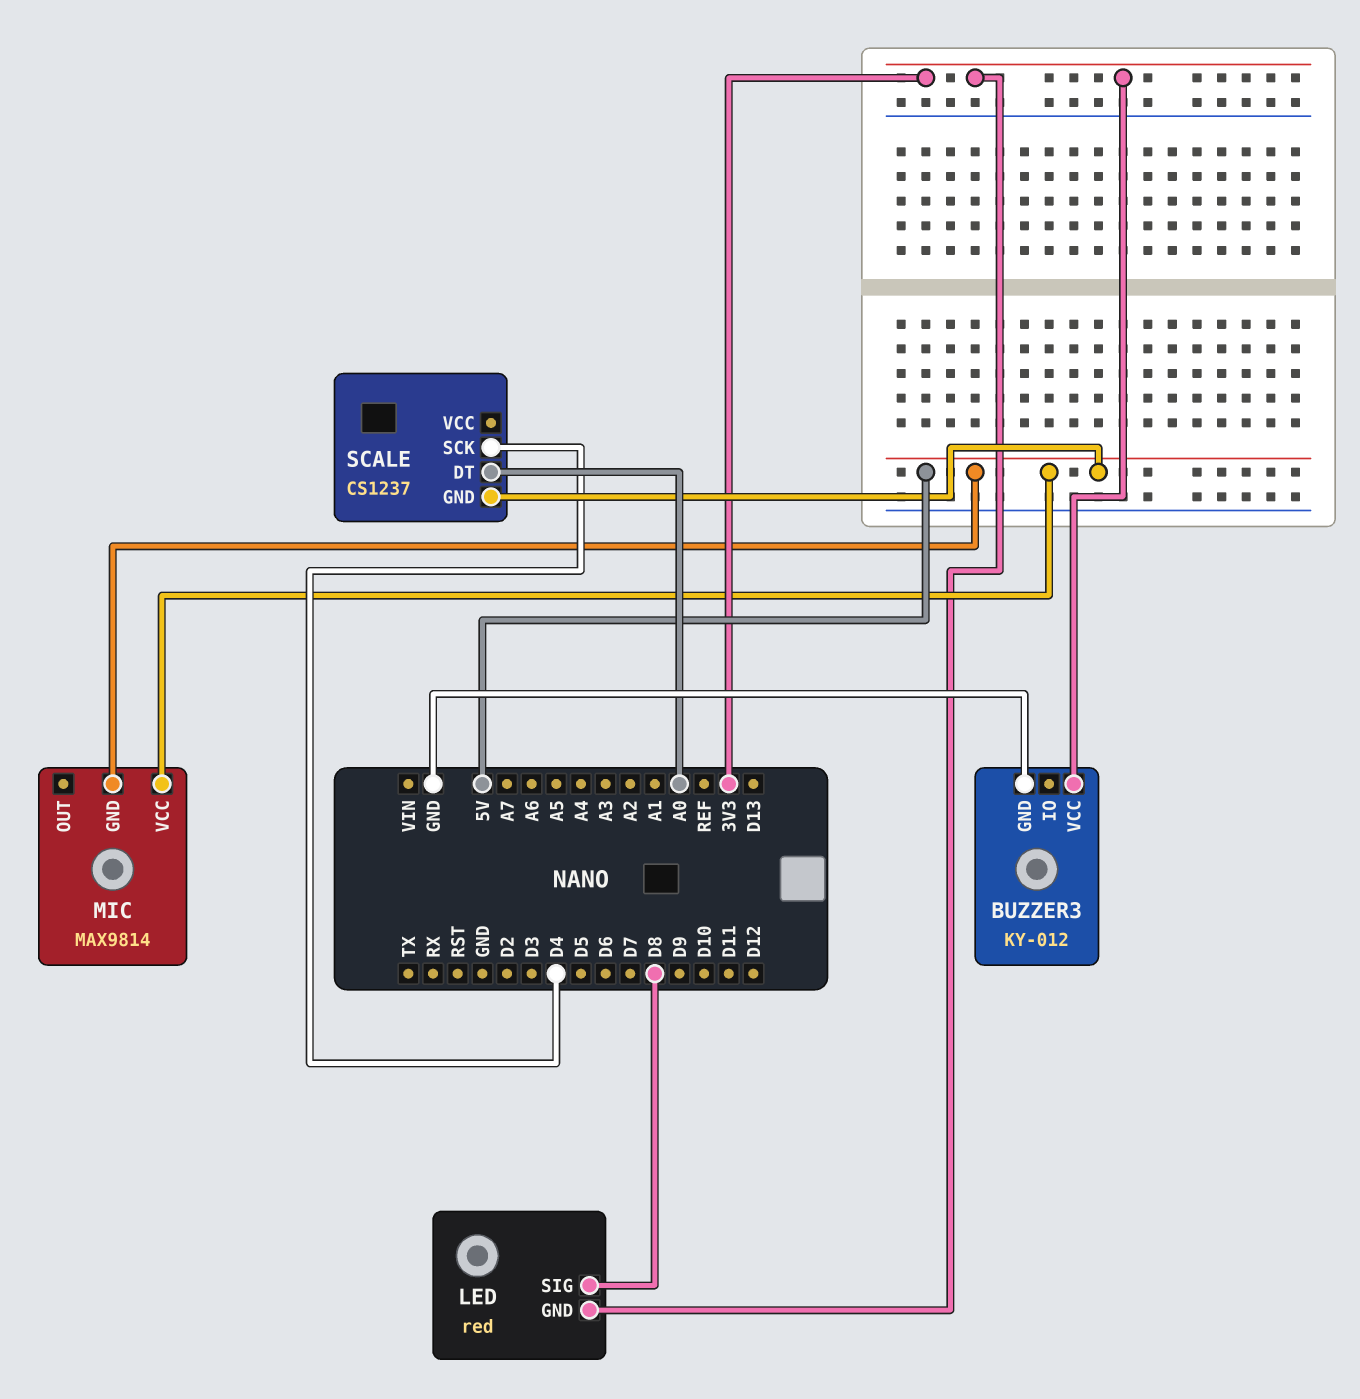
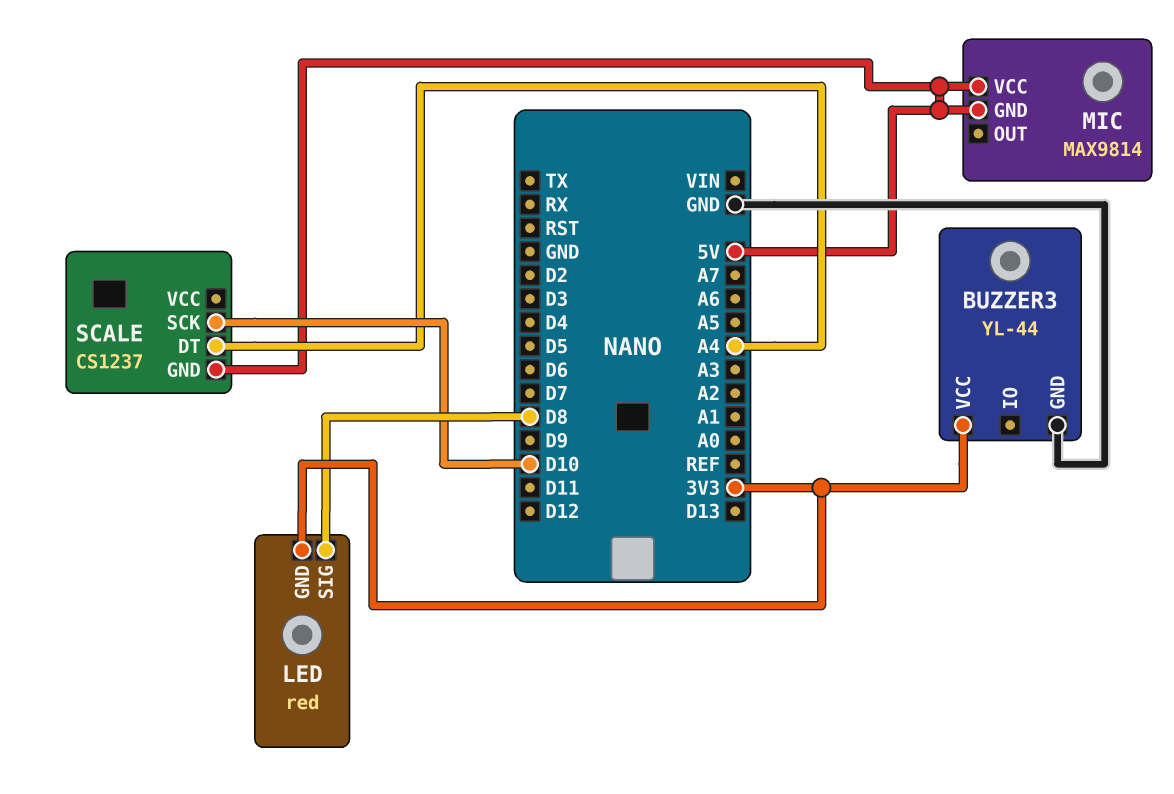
BUZZER3: KY-012 -> YL-44
SCALE pin DT: A0 -> A4
SCALE pin SCK: D4 -> D10

